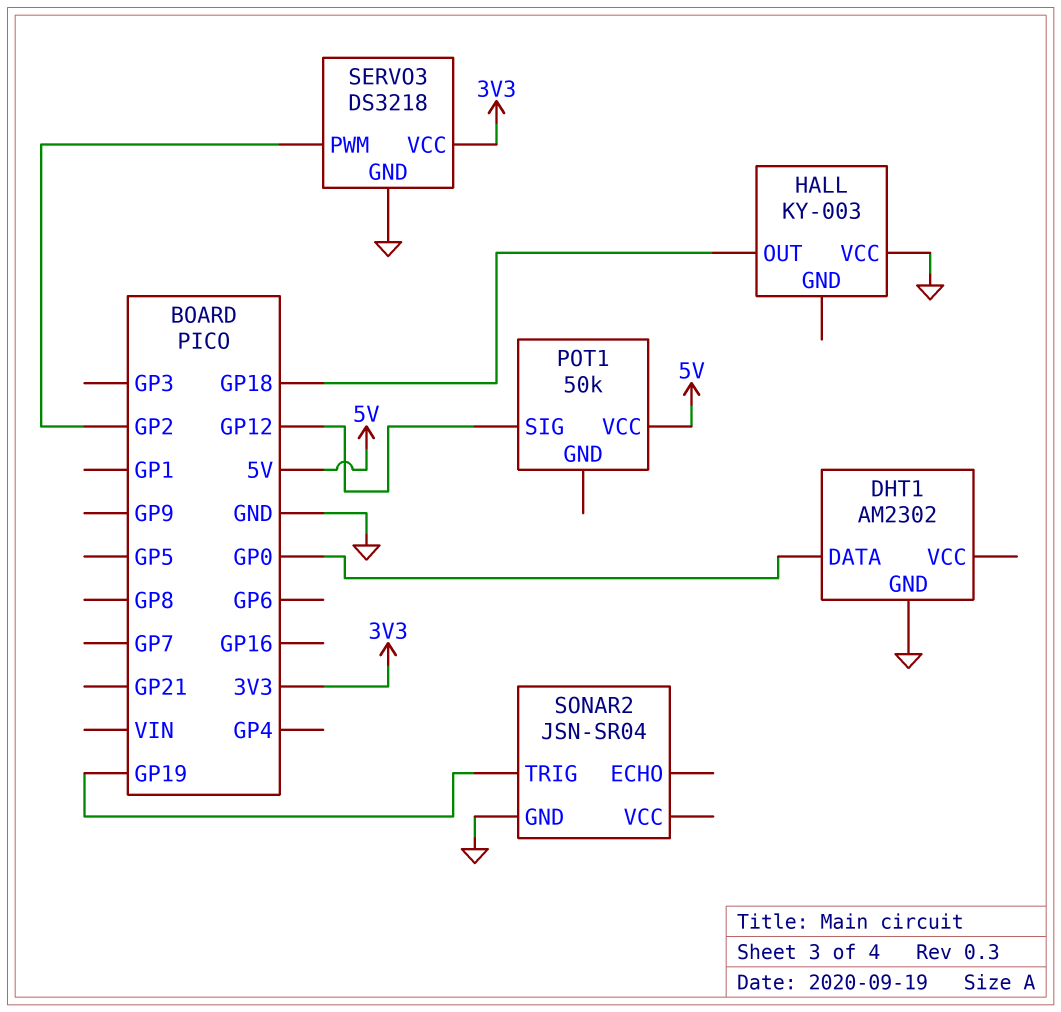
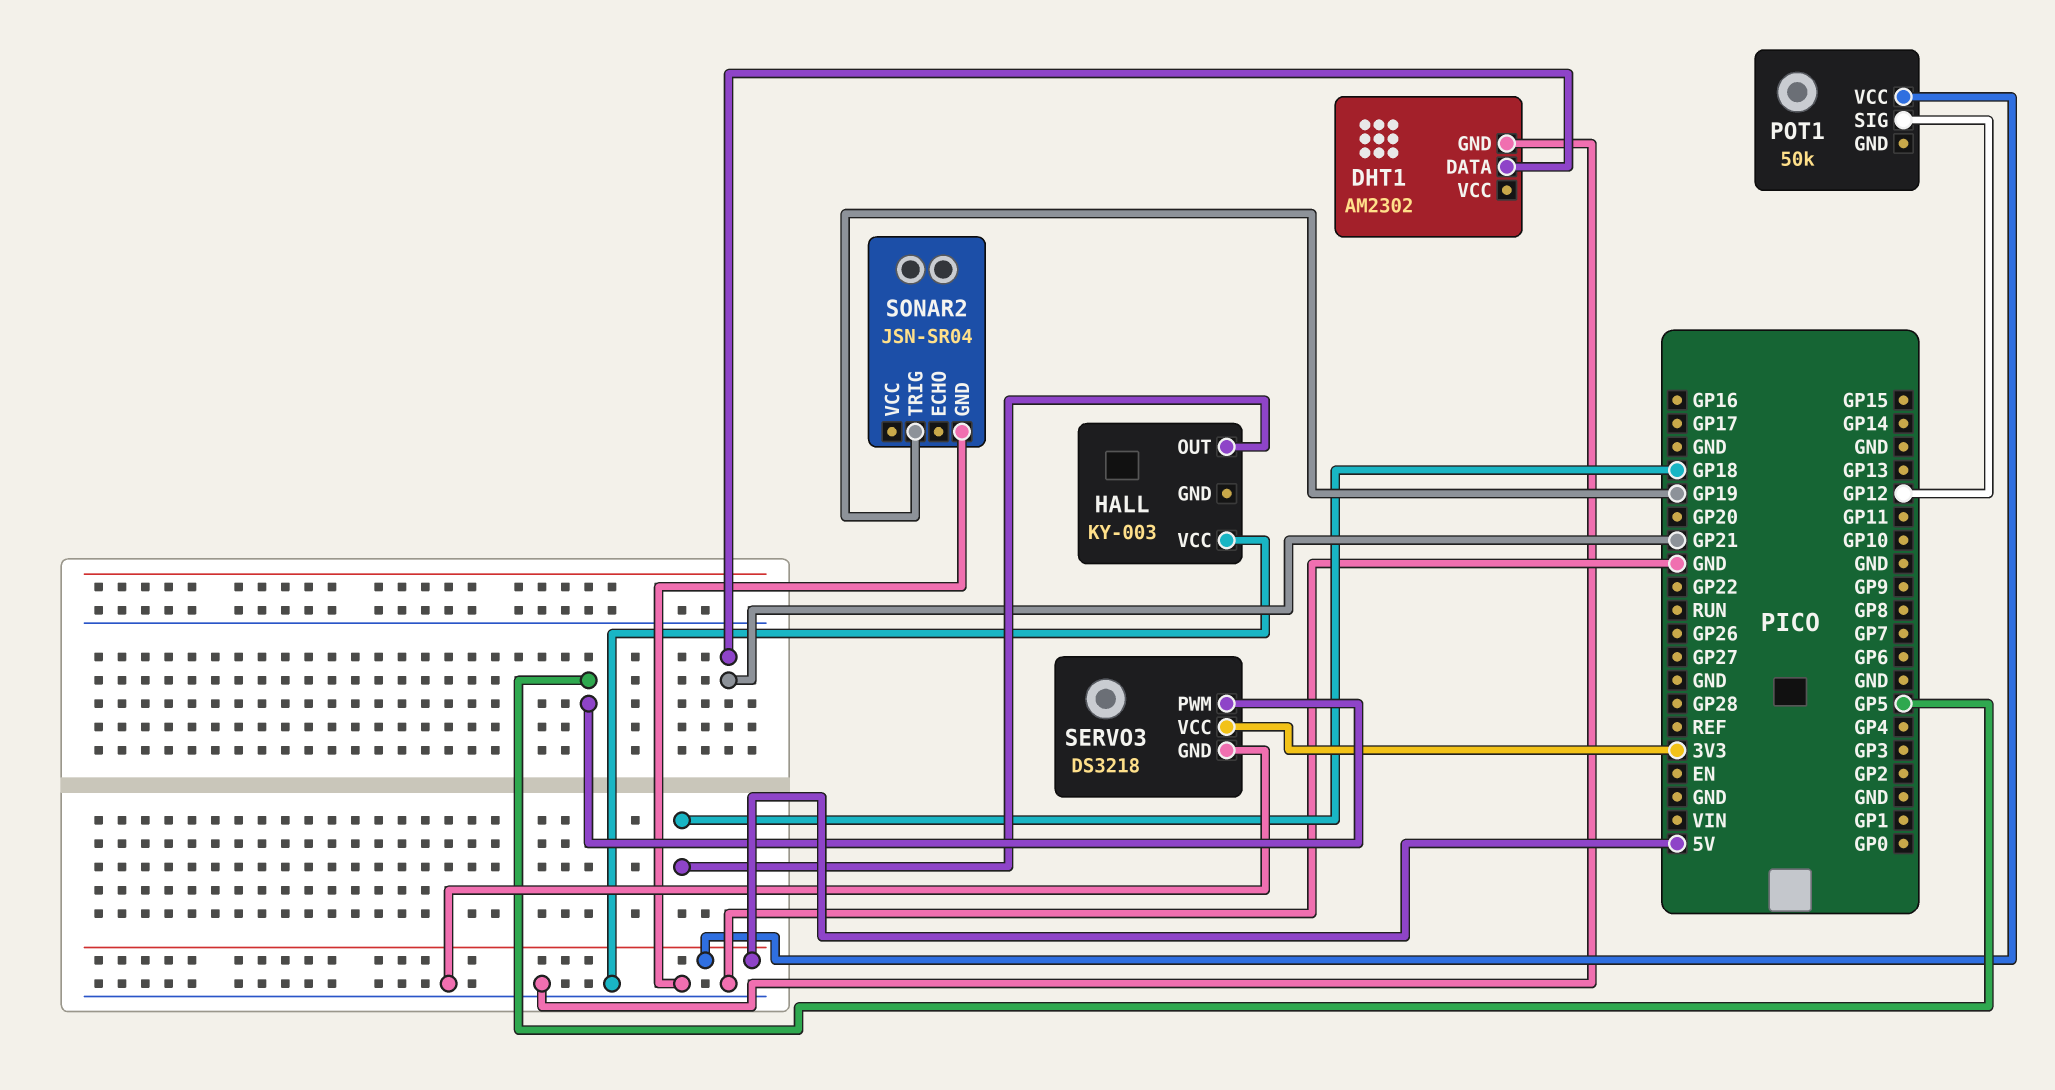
DHT1 pin DATA: GP0 -> GP21
SERVO3 pin PWM: GP2 -> GP5

